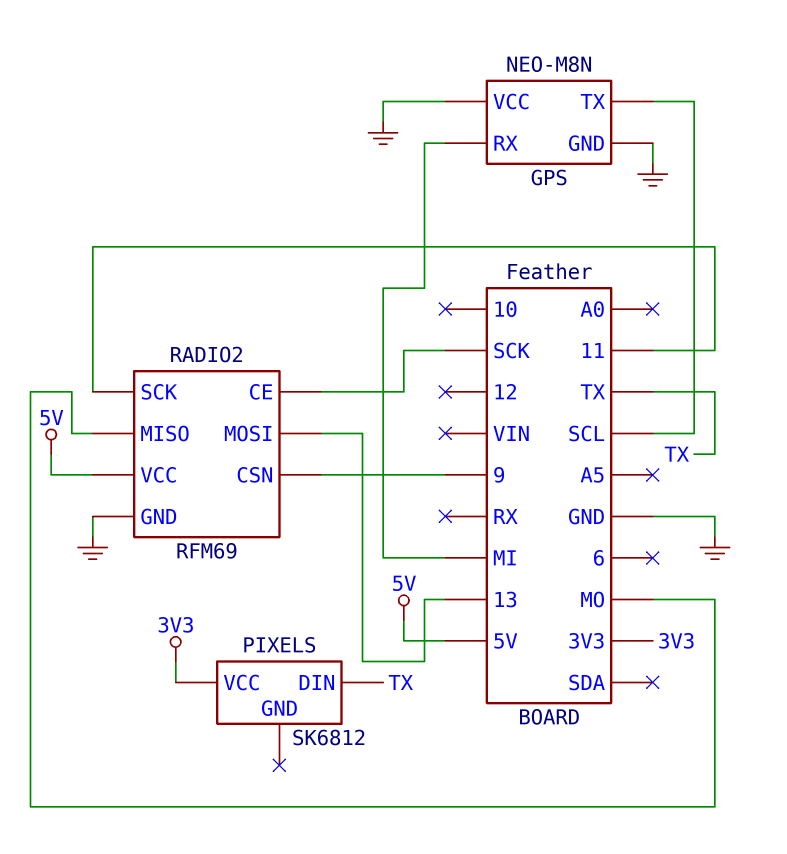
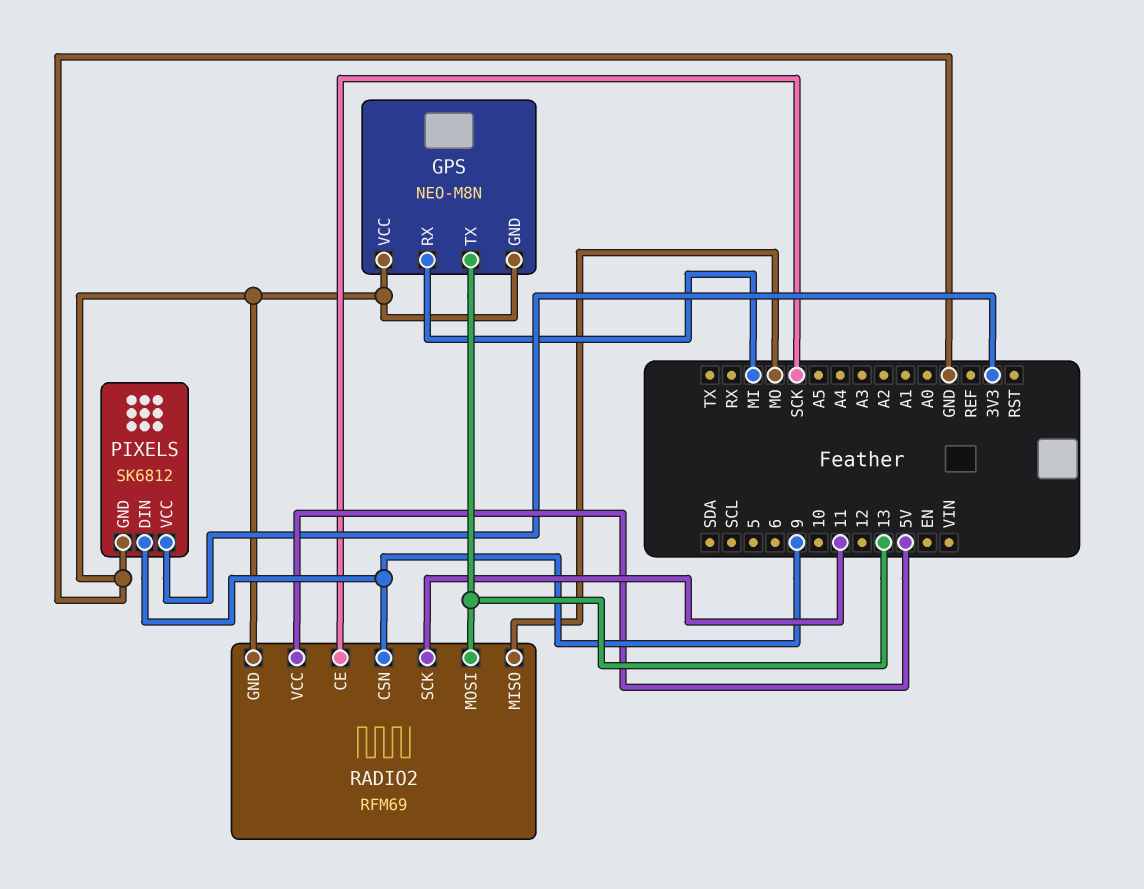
GPS pin TX: SCL -> 13
PIXELS pin DIN: TX -> 9
PIXELS pin GND: none -> GND

